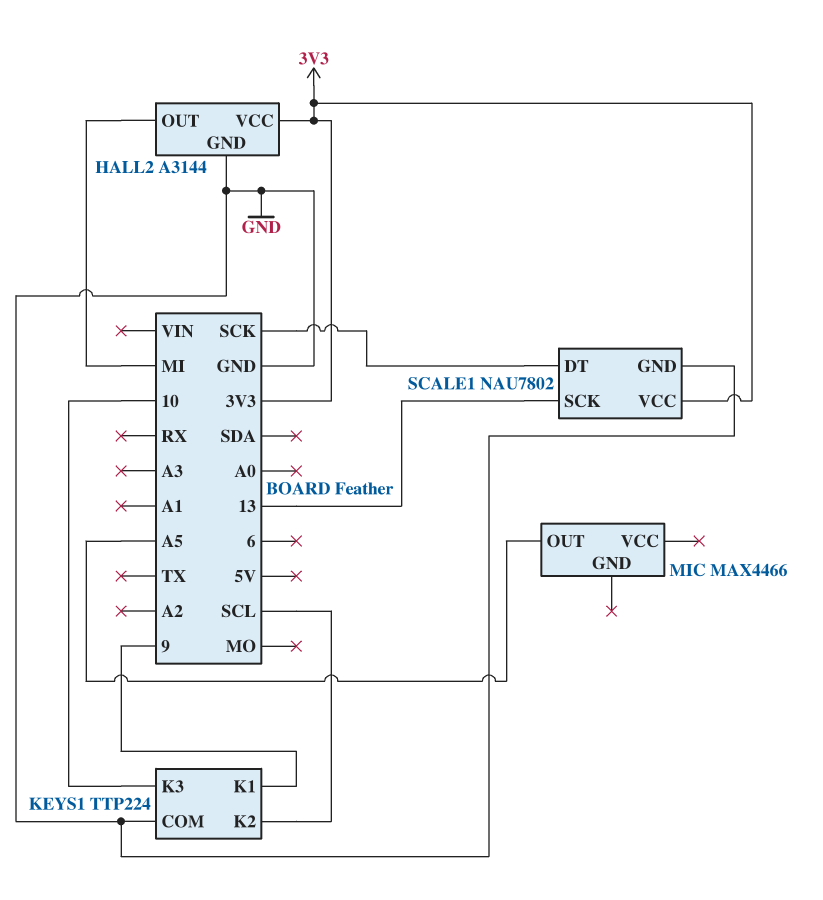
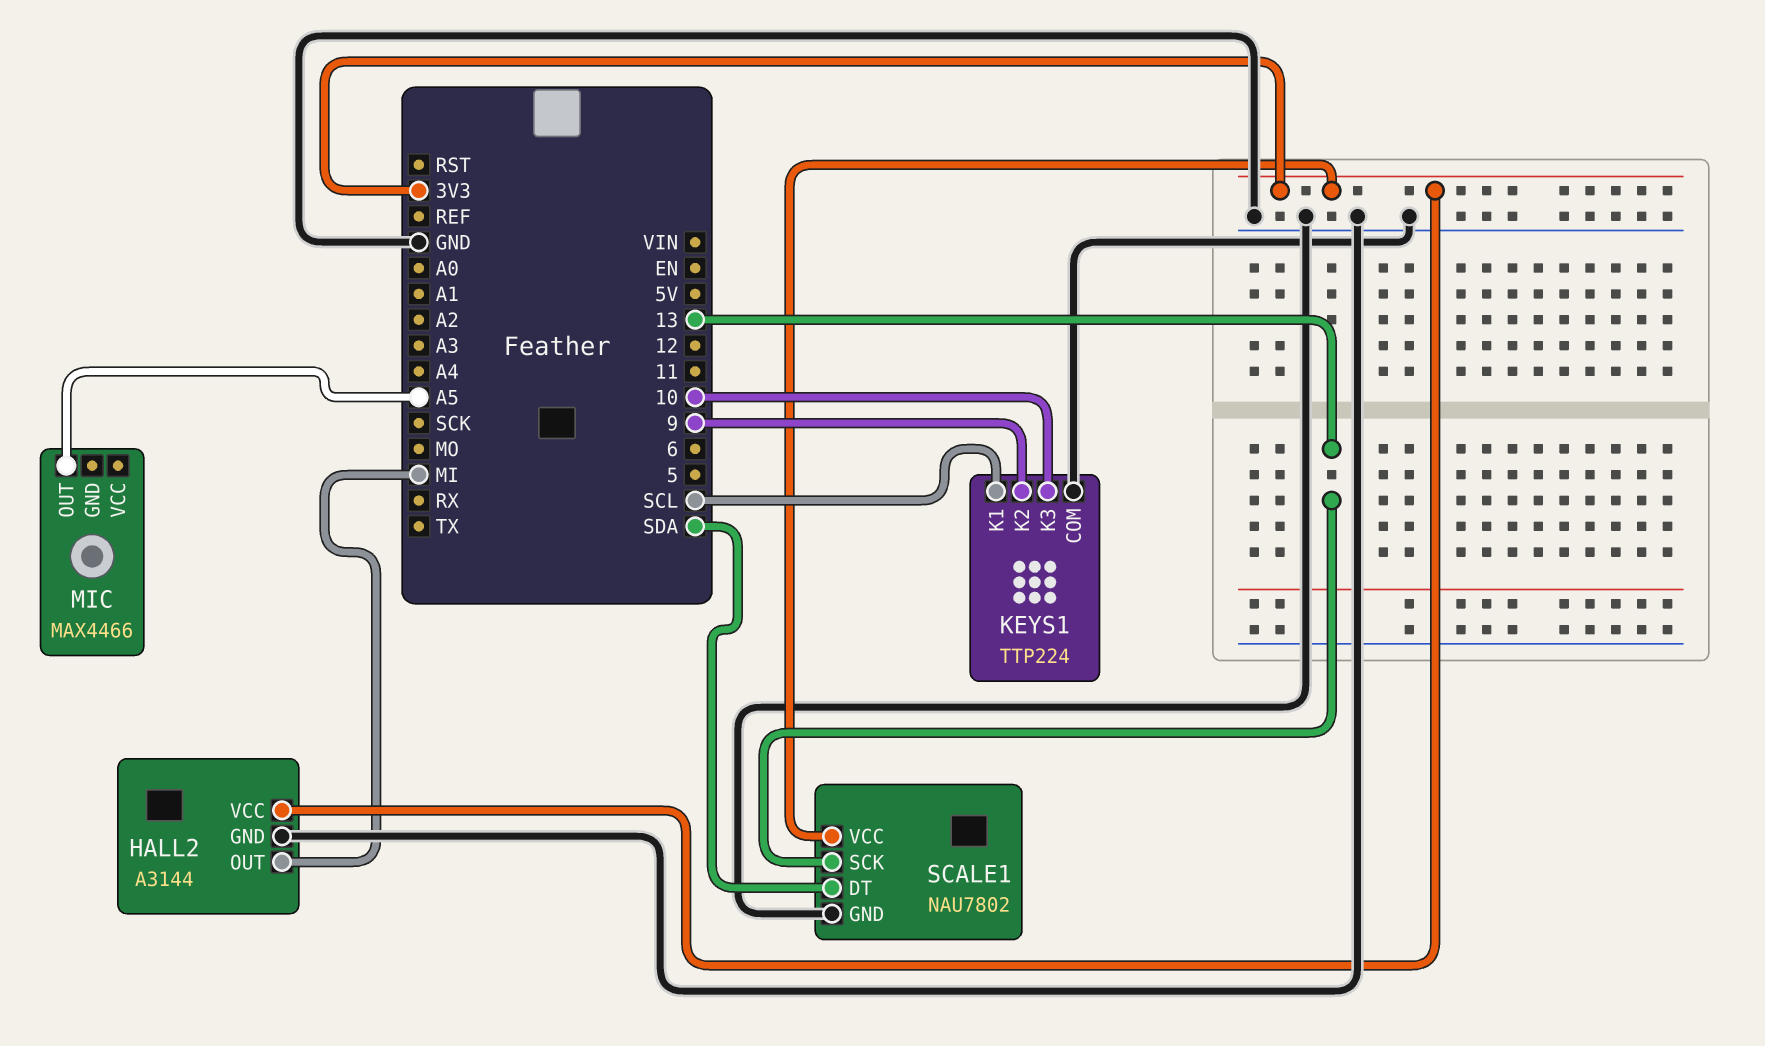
KEYS1 pin K1: 9 -> SCL
KEYS1 pin K2: SCL -> 9
SCALE1 pin DT: SCK -> SDA

